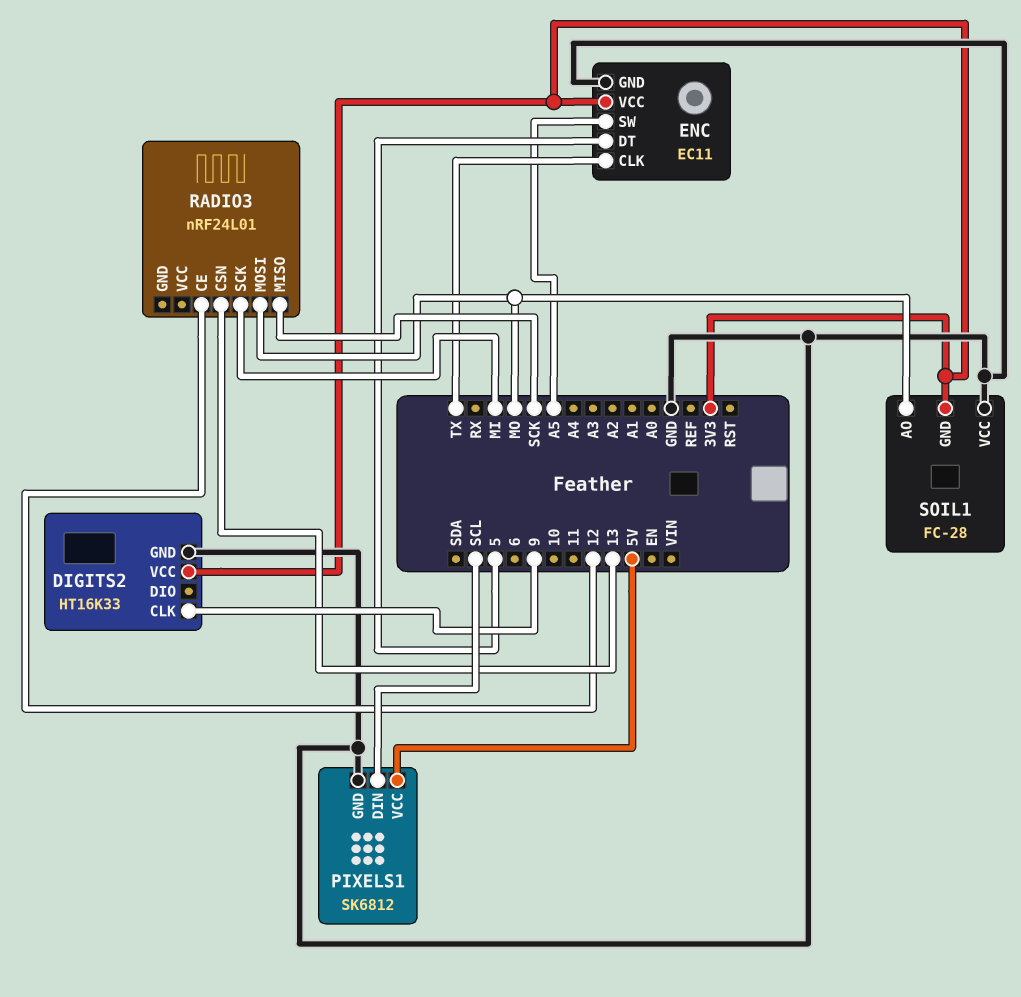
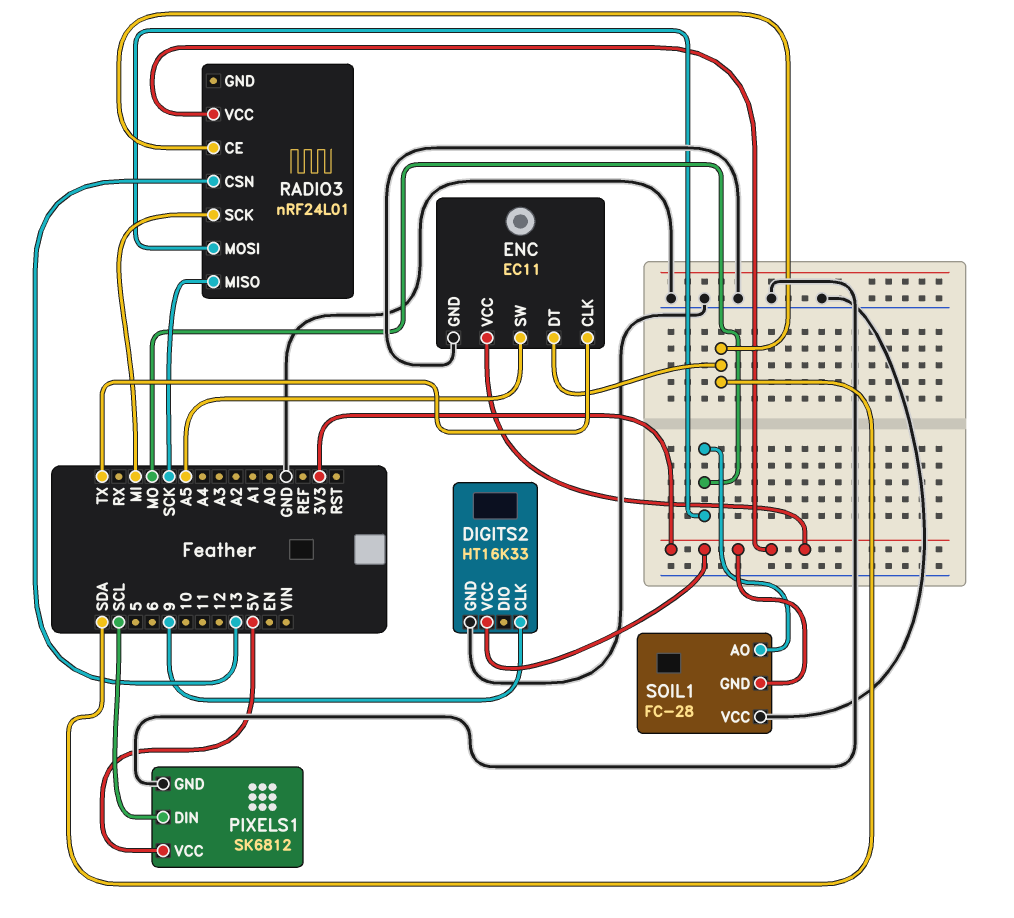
ENC pin DT: 5 -> SDA
RADIO3 pin CE: 12 -> SDA
RADIO3 pin VCC: none -> 3V3

